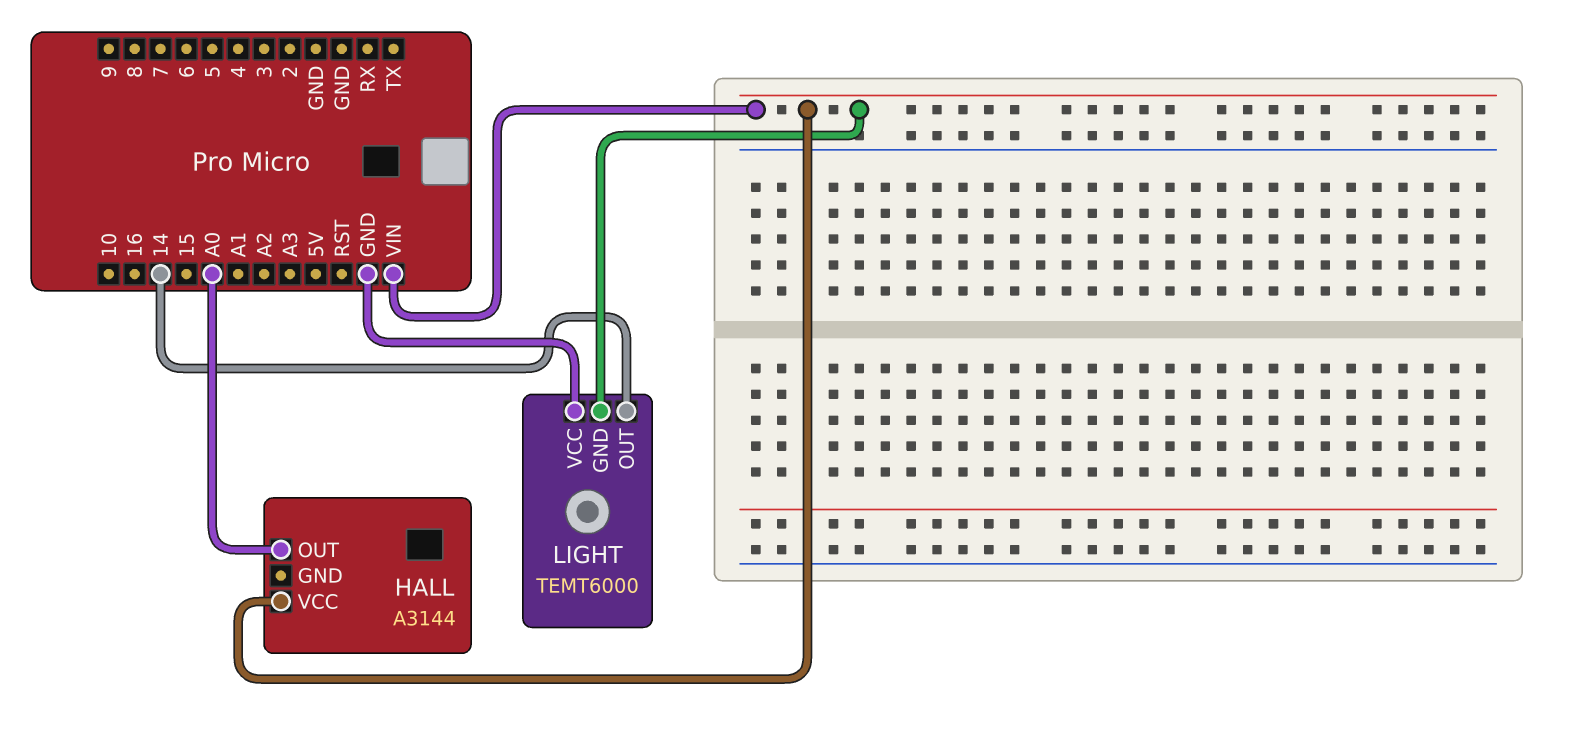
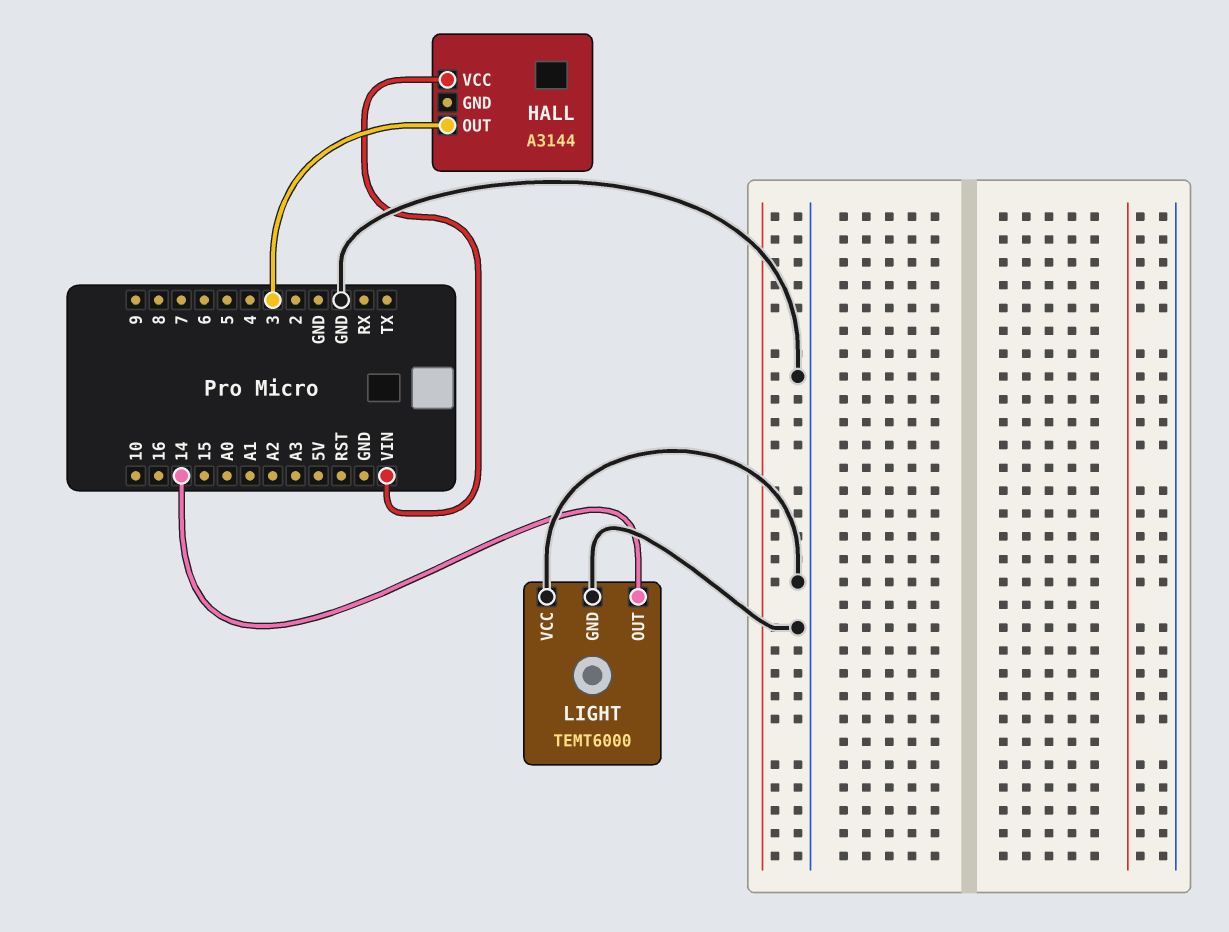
HALL pin OUT: A0 -> 3
LIGHT pin GND: VIN -> GND

